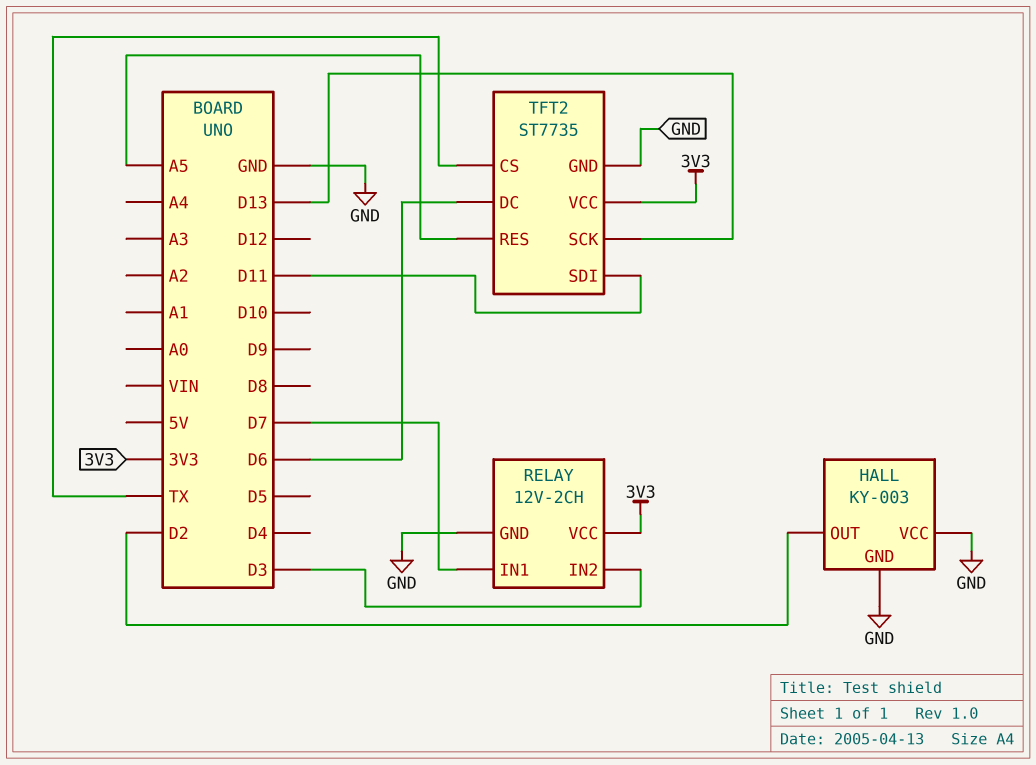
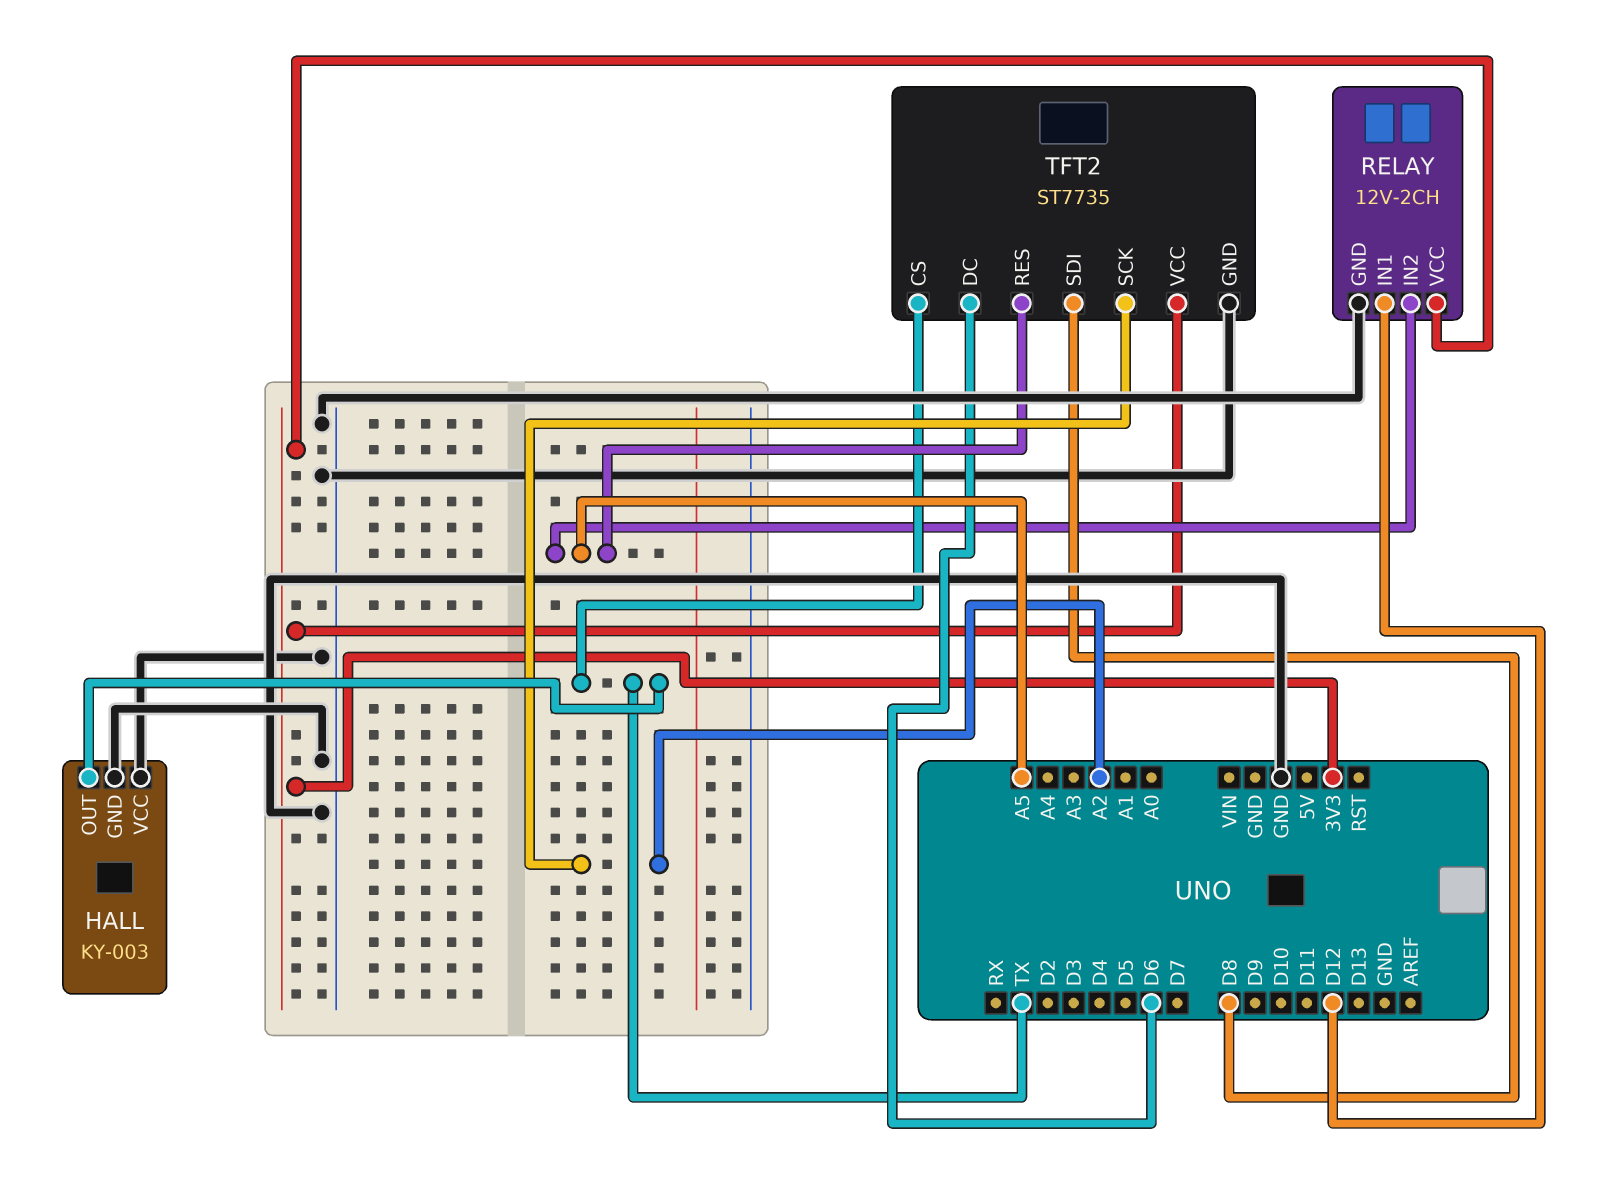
HALL pin OUT: D2 -> TX
RELAY pin IN1: D7 -> D12
RELAY pin IN2: D3 -> A5
TFT2 pin SCK: D13 -> A2
TFT2 pin SDI: D11 -> D8

